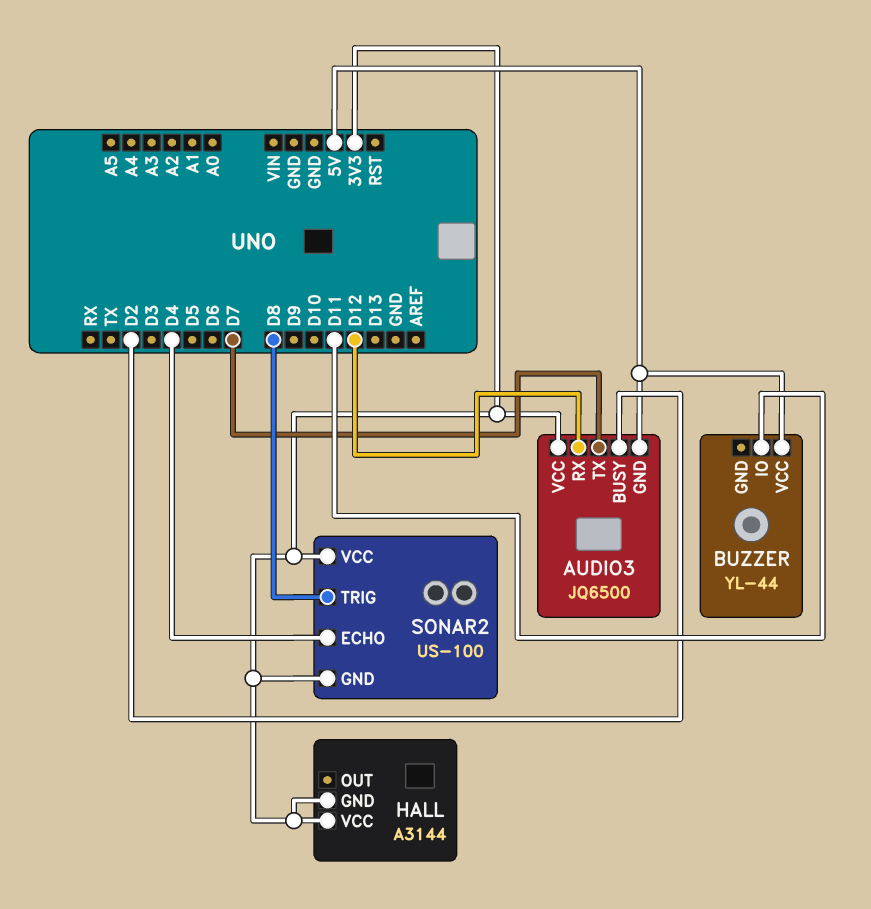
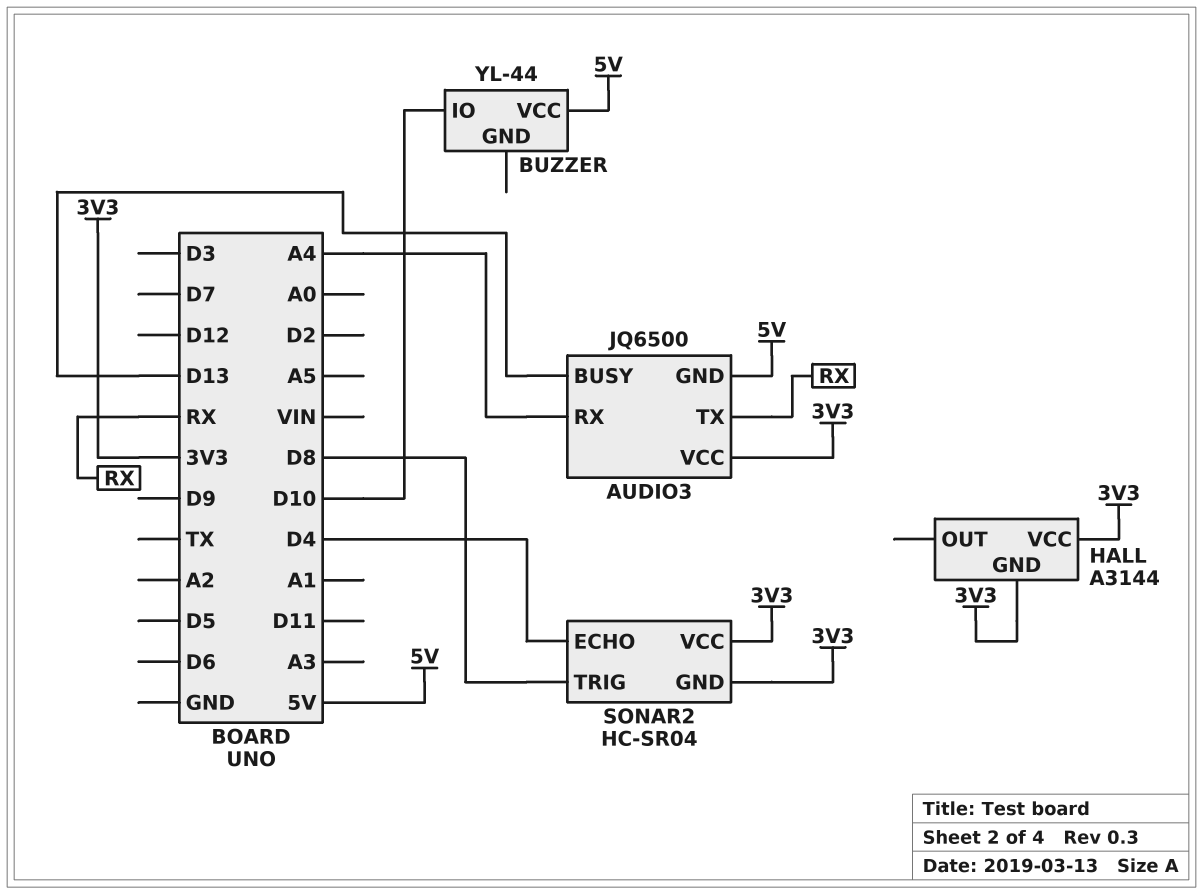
AUDIO3 pin BUSY: D2 -> D13
AUDIO3 pin RX: D12 -> A4
AUDIO3 pin TX: D7 -> RX
BUZZER pin IO: D11 -> D10
SONAR2: US-100 -> HC-SR04

